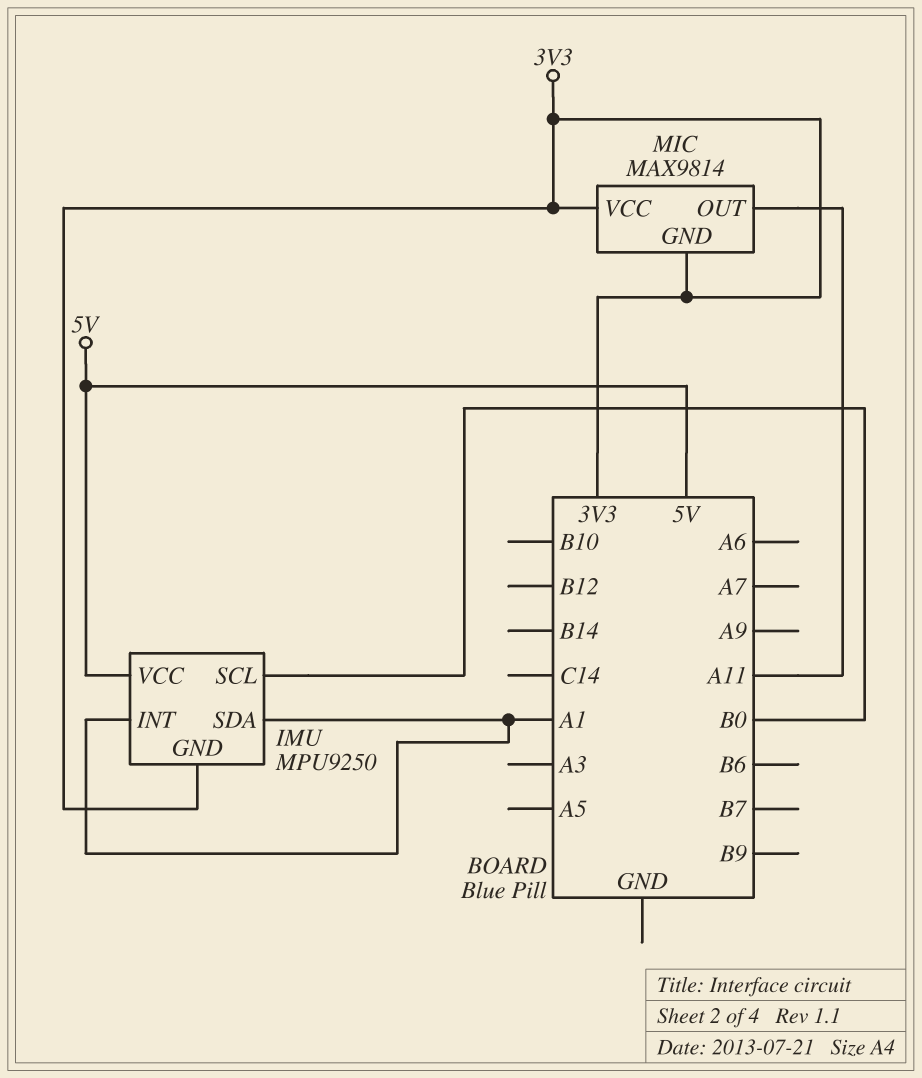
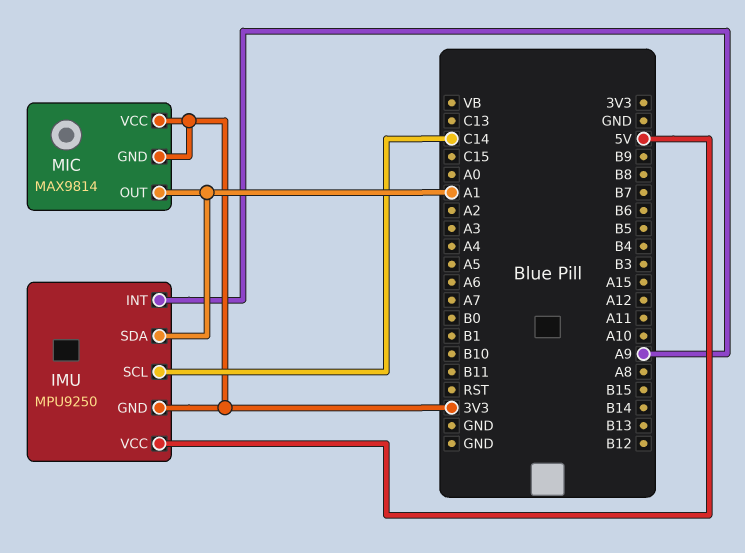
IMU pin INT: A1 -> A9
IMU pin SCL: B0 -> C14
MIC pin OUT: A11 -> A1

